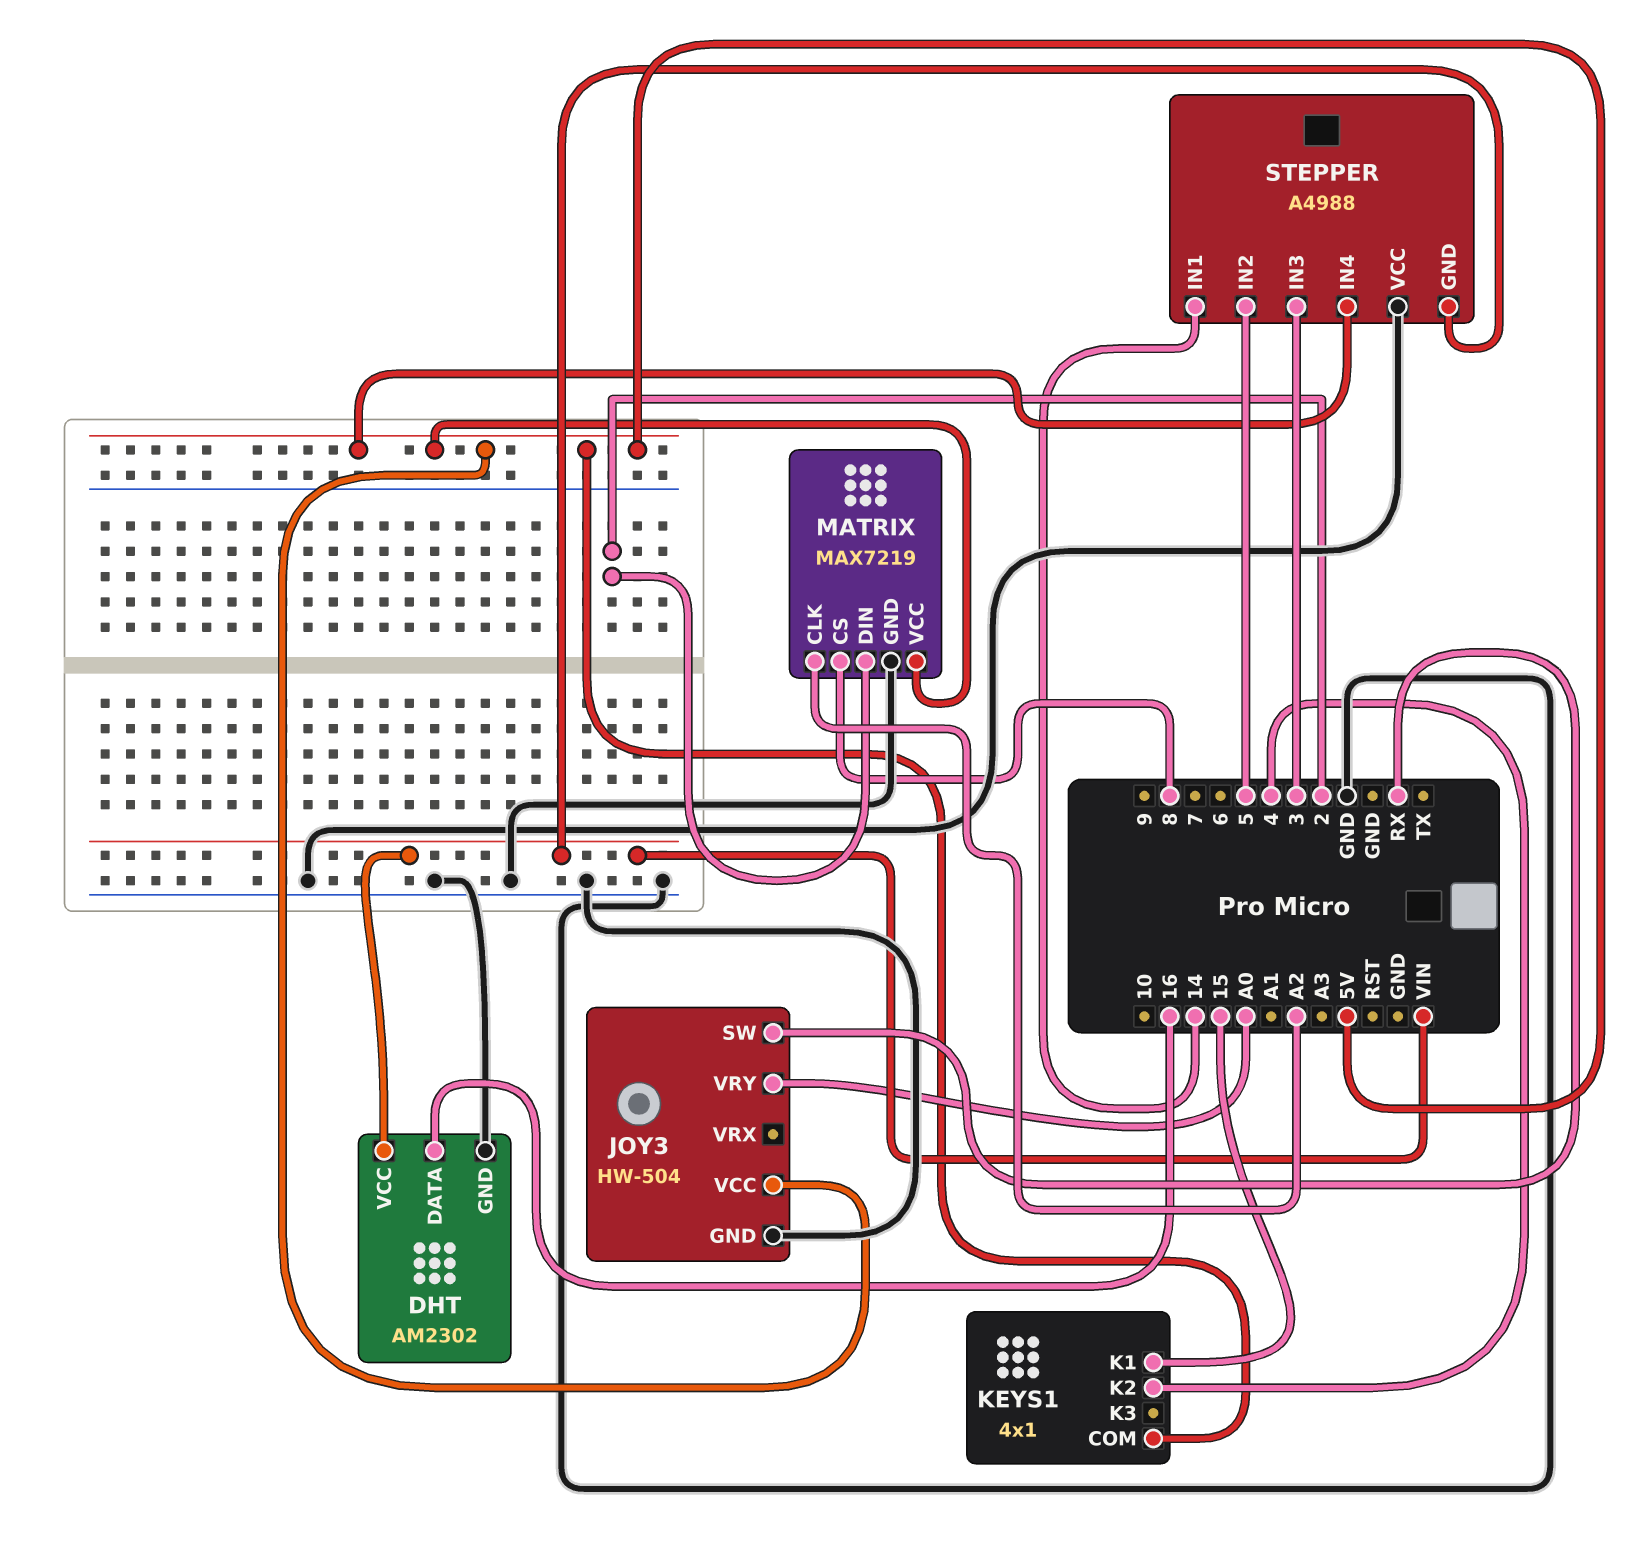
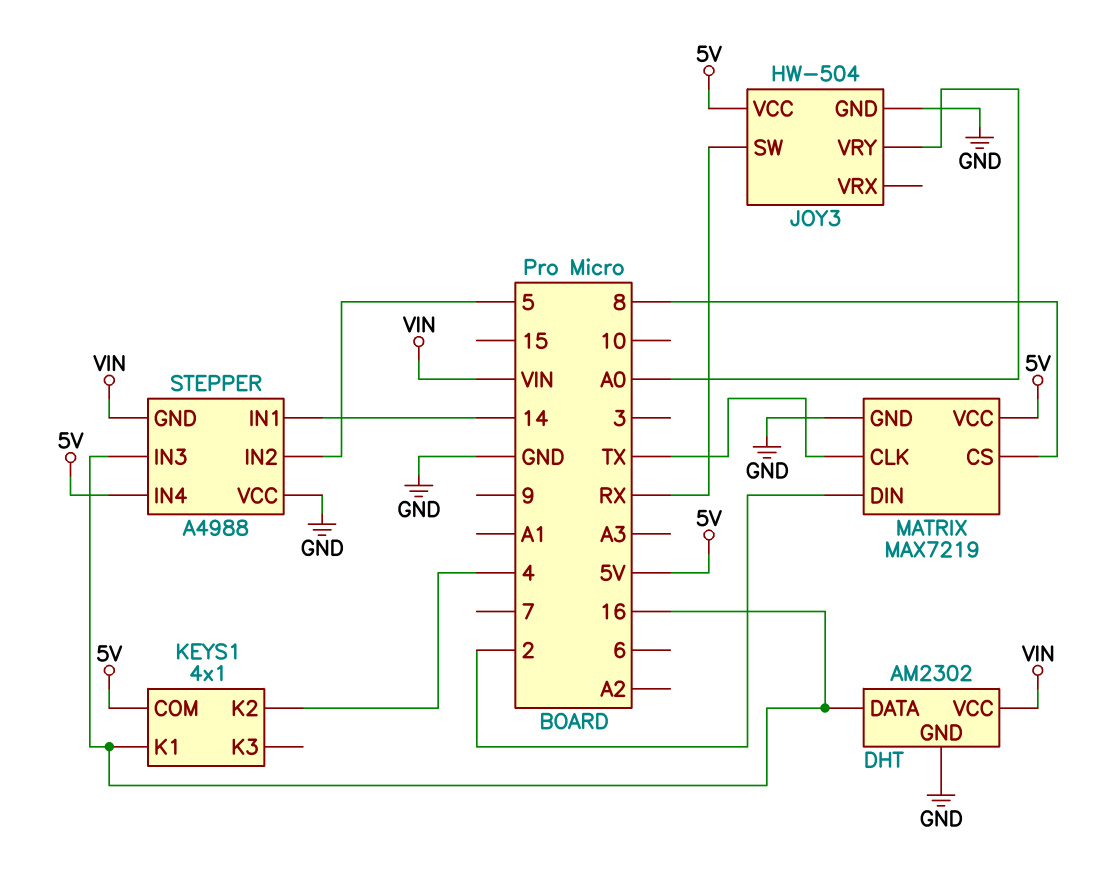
KEYS1 pin K1: 15 -> 16
MATRIX pin CLK: A2 -> TX
STEPPER pin IN3: 3 -> 16

